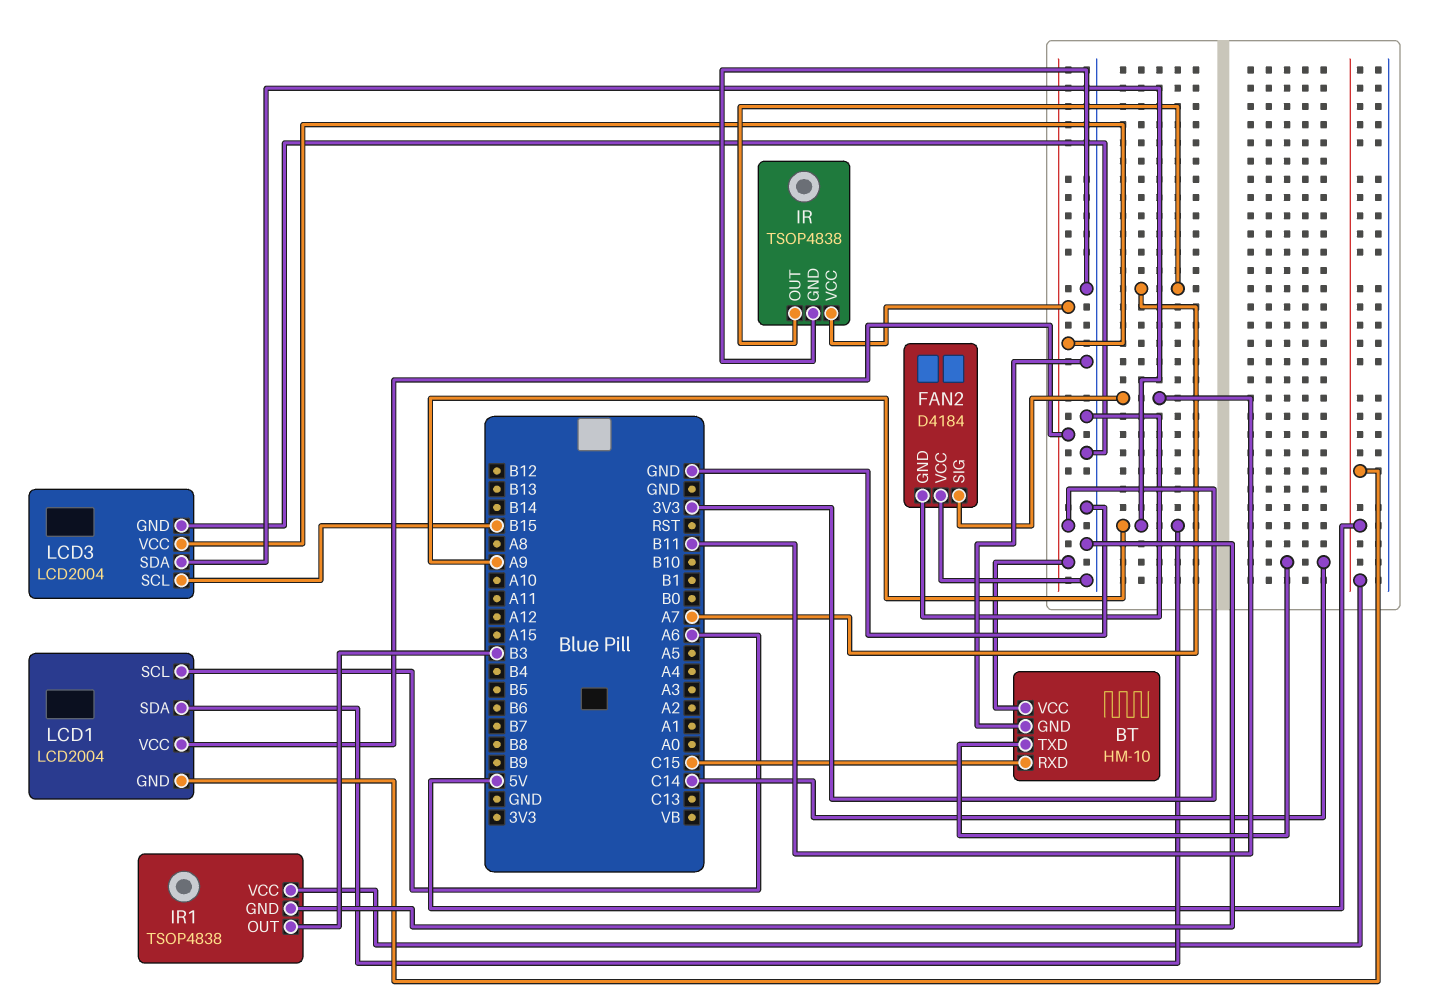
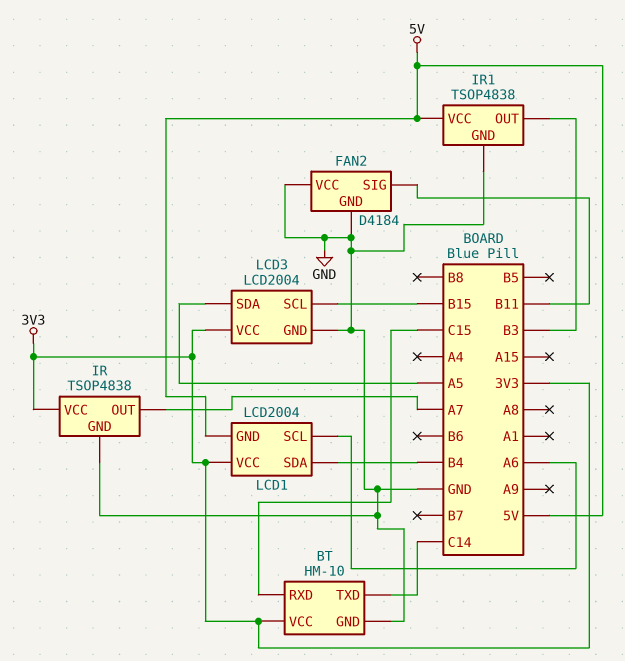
LCD1 pin SDA: A9 -> B4
LCD3 pin SDA: A9 -> A5

